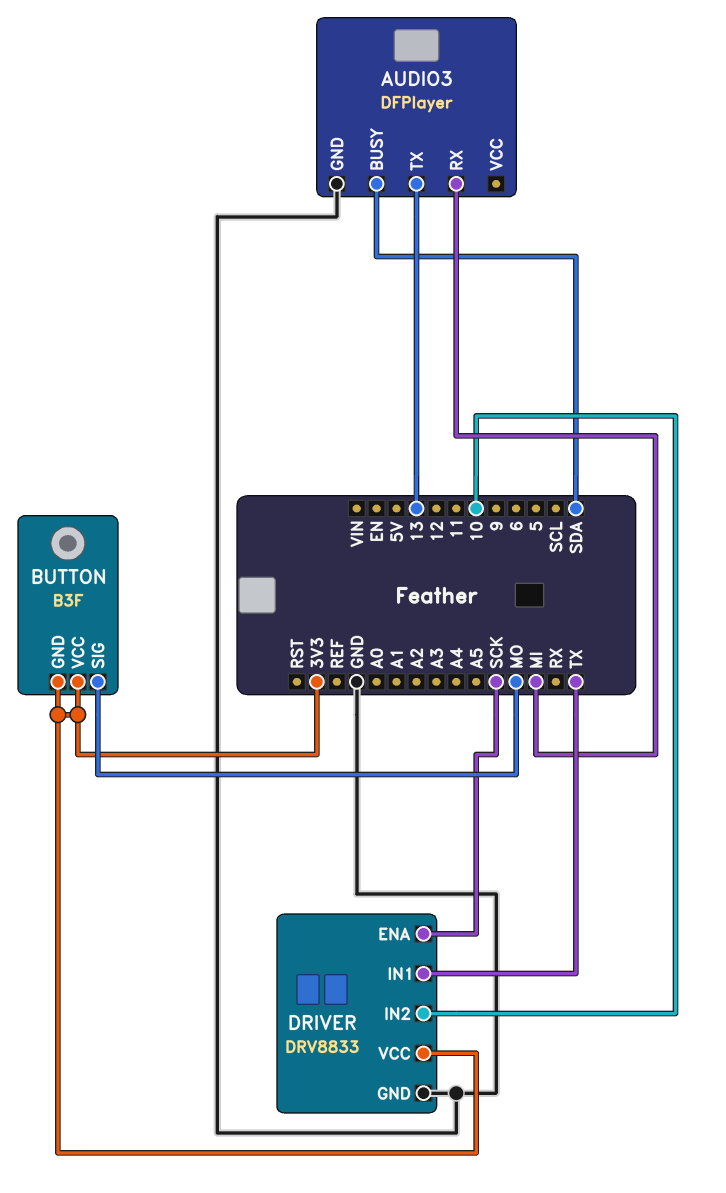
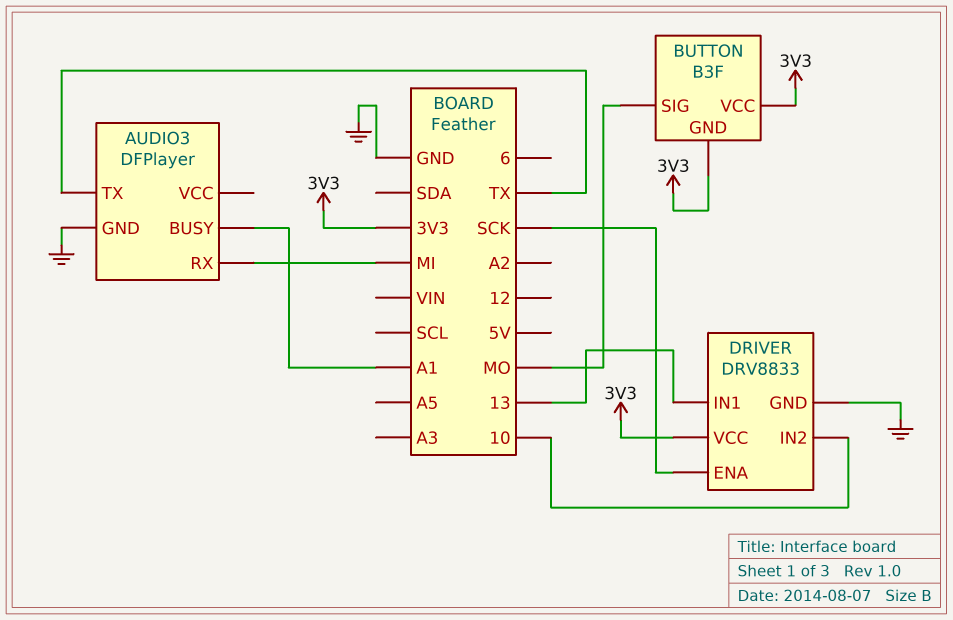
AUDIO3 pin BUSY: SDA -> A1
AUDIO3 pin TX: 13 -> TX
DRIVER pin IN1: TX -> 13

